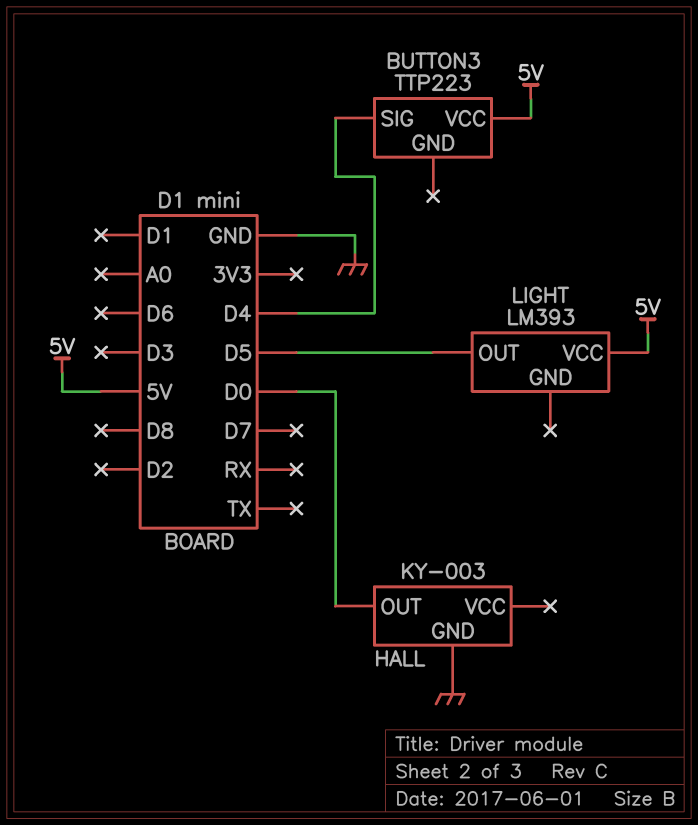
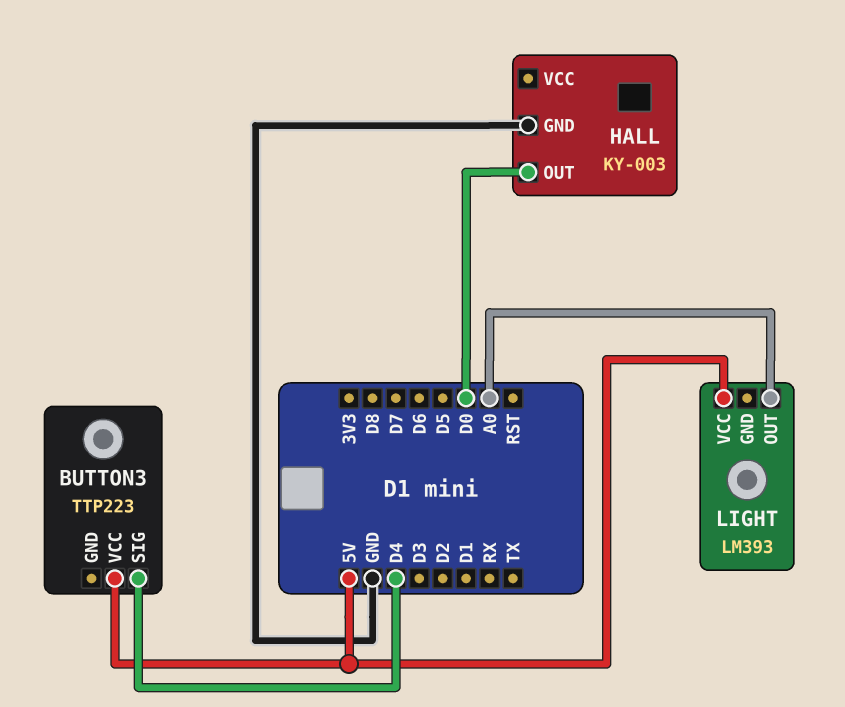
LIGHT pin OUT: D5 -> A0

